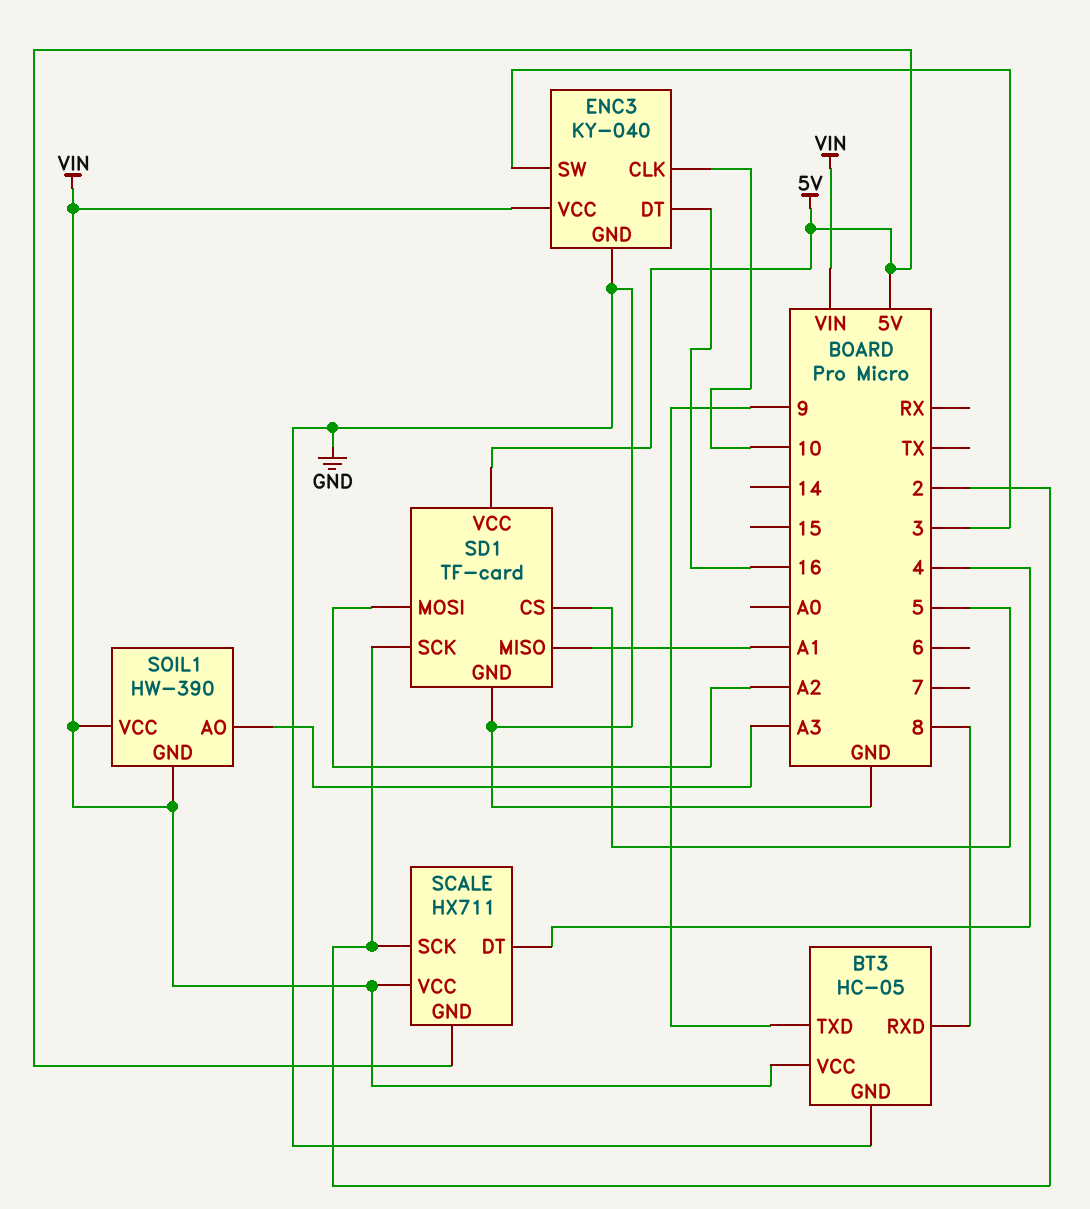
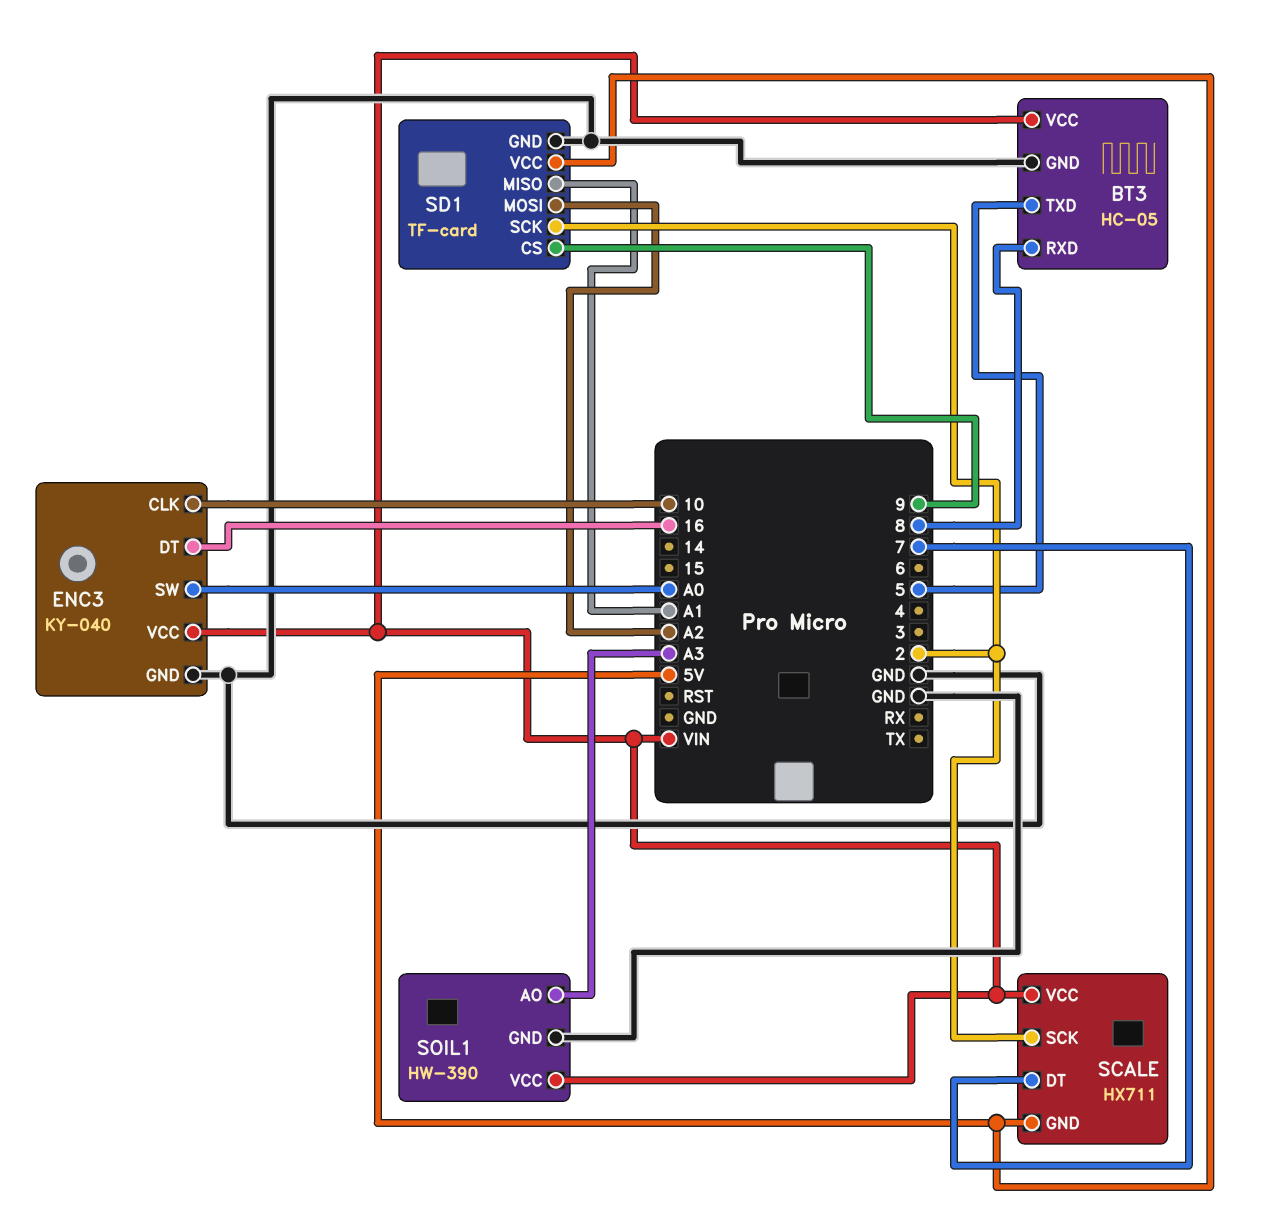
BT3 pin TXD: 9 -> 5
ENC3 pin SW: 3 -> A0
SCALE pin DT: 4 -> 7
SD1 pin CS: 5 -> 9
SOIL1 pin GND: VIN -> GND

